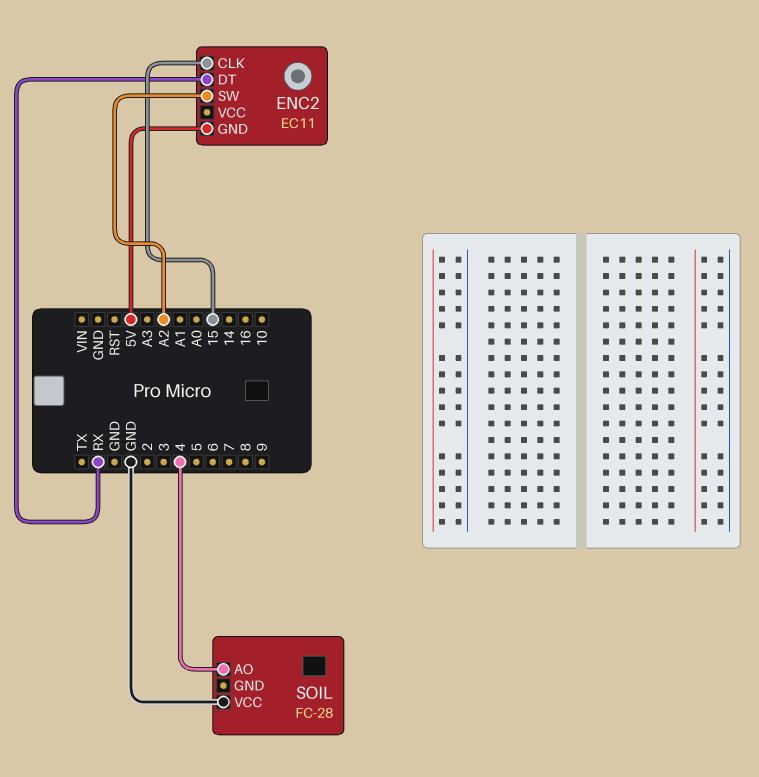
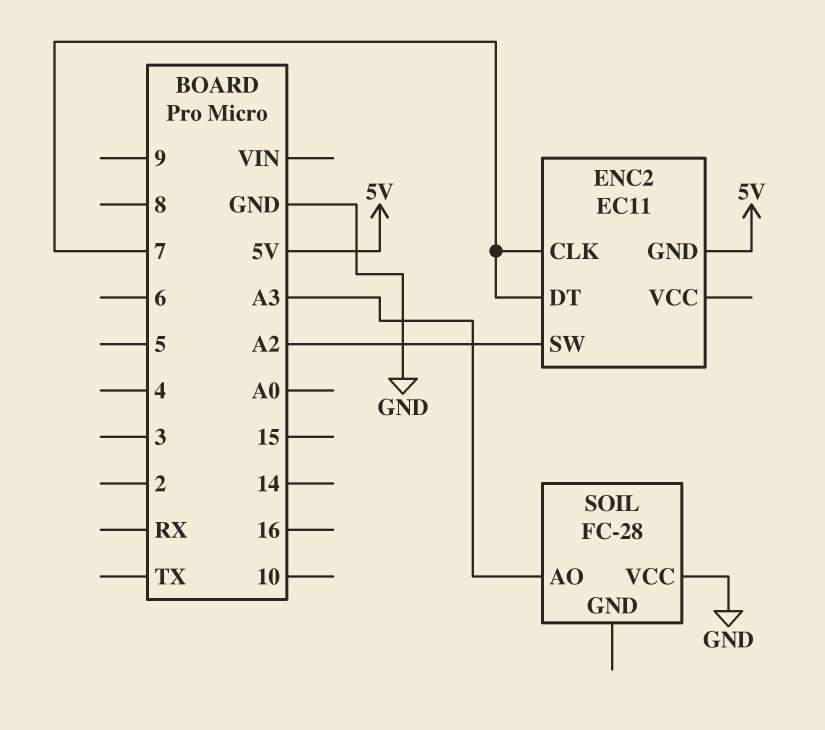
ENC2 pin CLK: 15 -> 7
ENC2 pin DT: RX -> 7
SOIL pin AO: 4 -> A3

